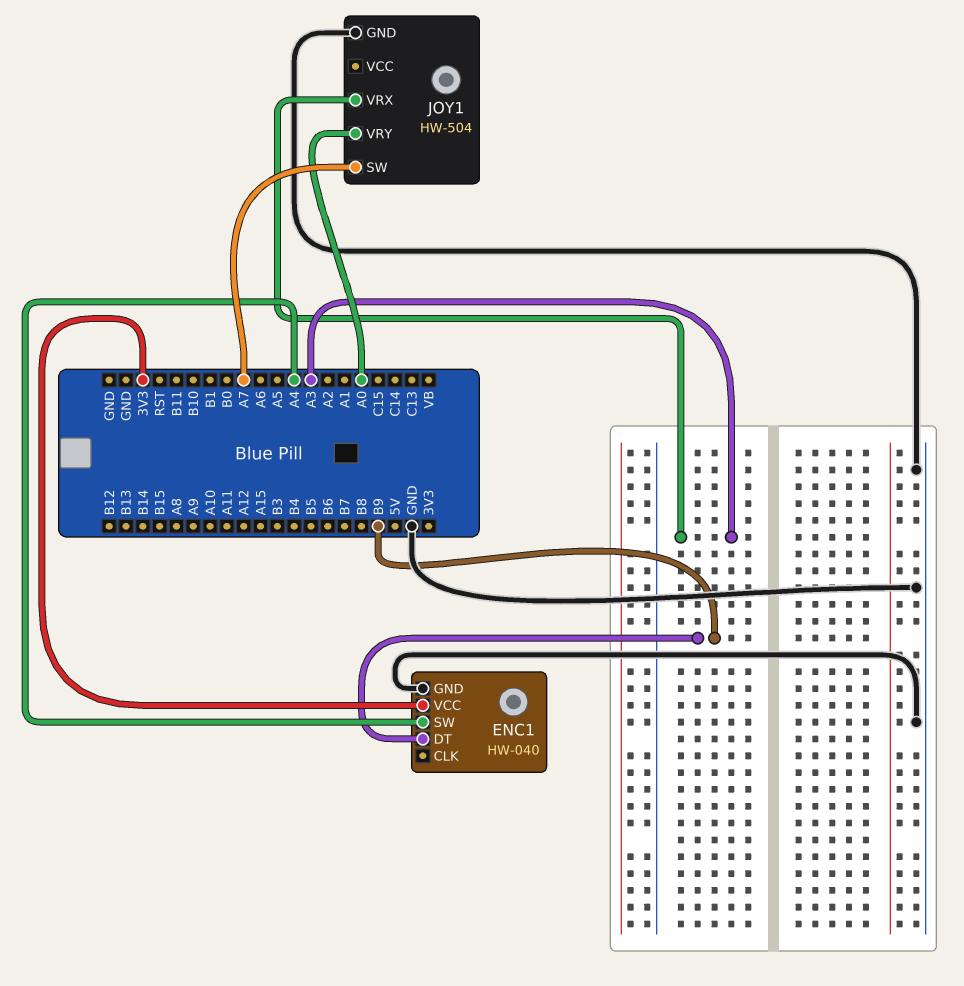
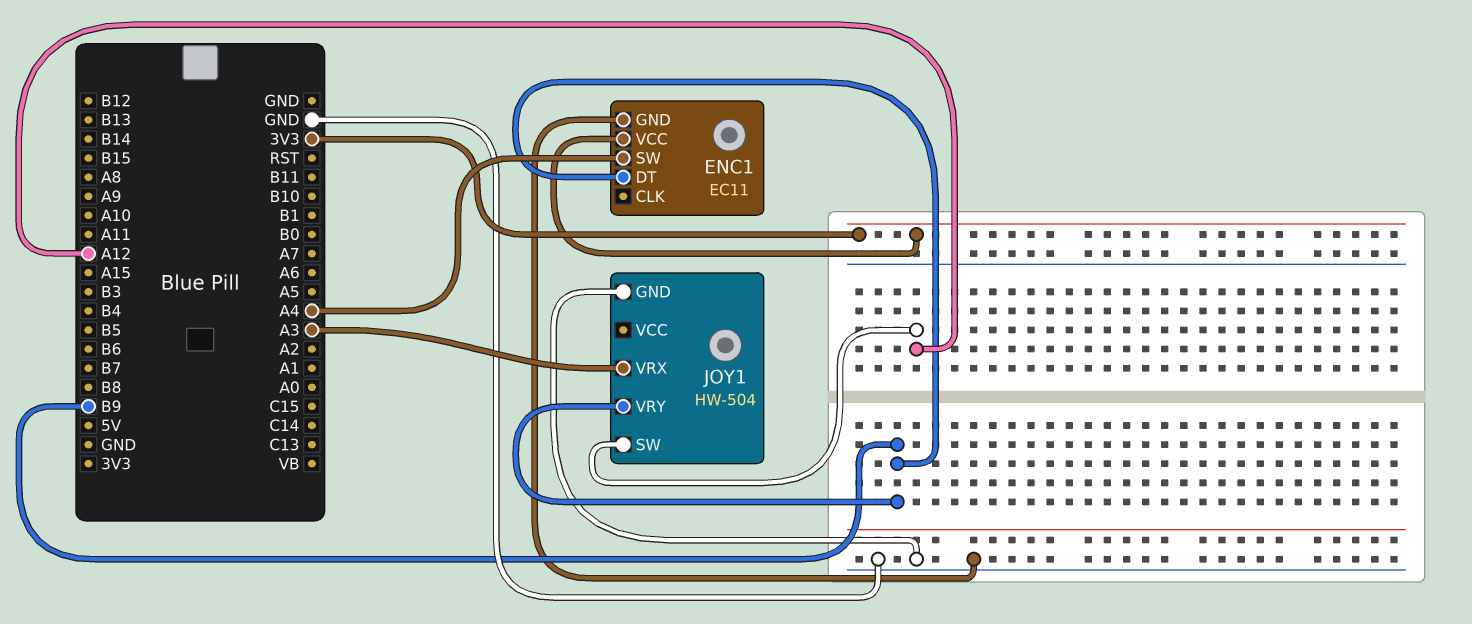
ENC1: HW-040 -> EC11
JOY1 pin SW: A7 -> A12
JOY1 pin VRY: A0 -> B9

